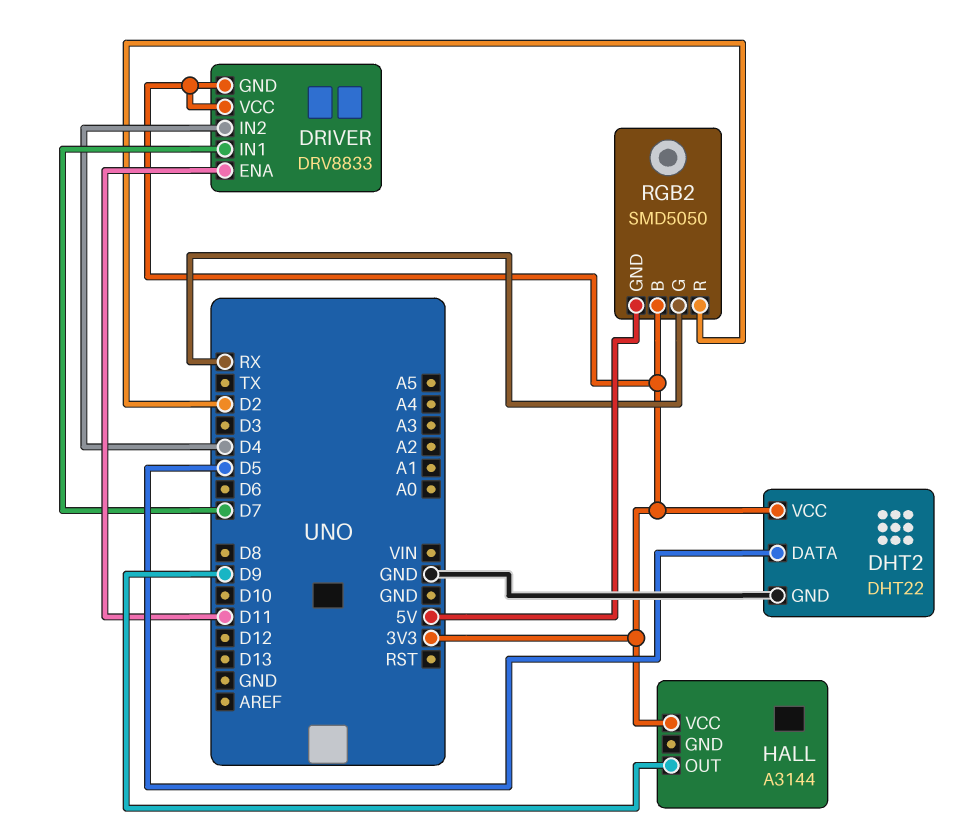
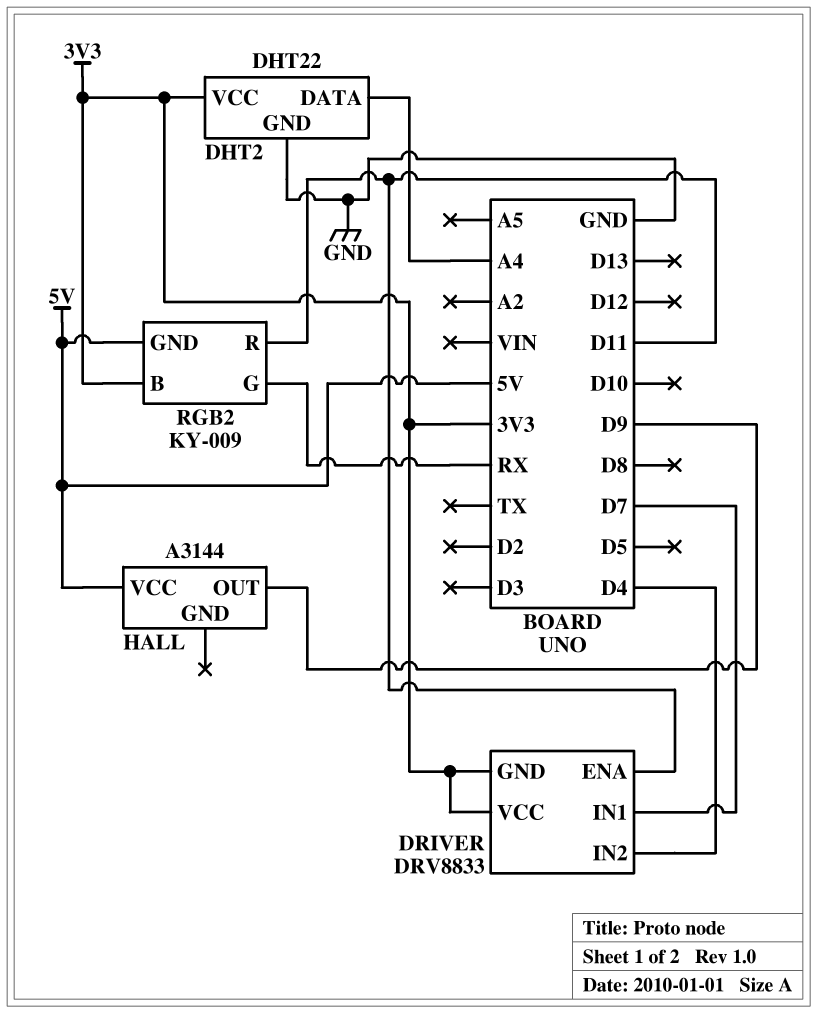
DHT2 pin DATA: D5 -> A4
HALL pin VCC: 3V3 -> 5V
RGB2: SMD5050 -> KY-009
RGB2 pin R: D2 -> D11

